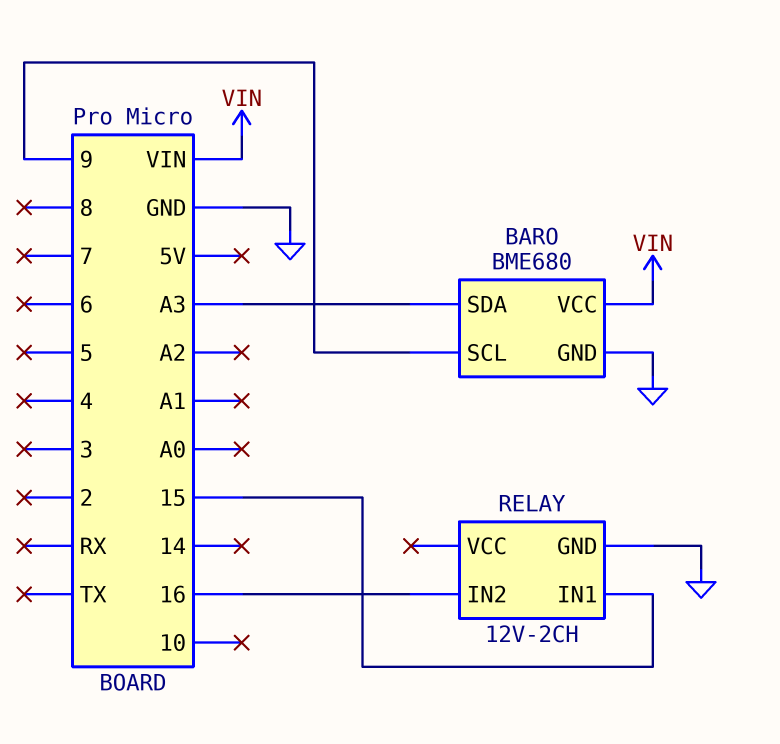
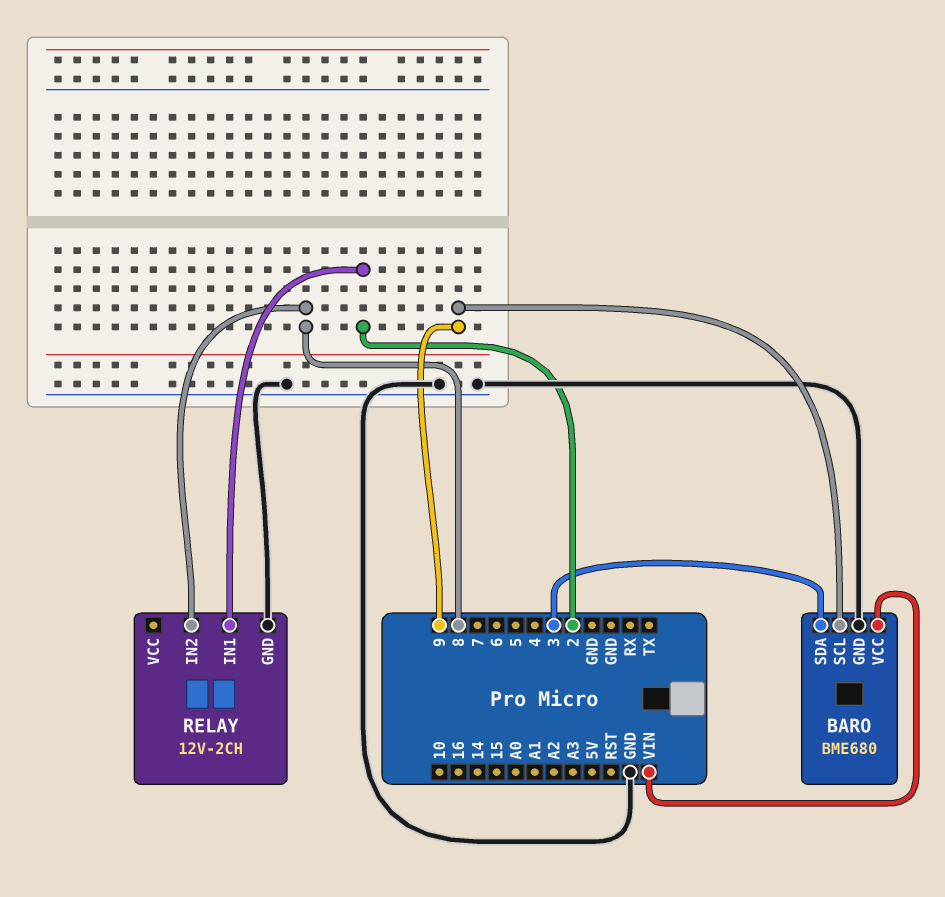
BARO pin SDA: A3 -> 3
RELAY pin IN1: 15 -> 2
RELAY pin IN2: 16 -> 8

